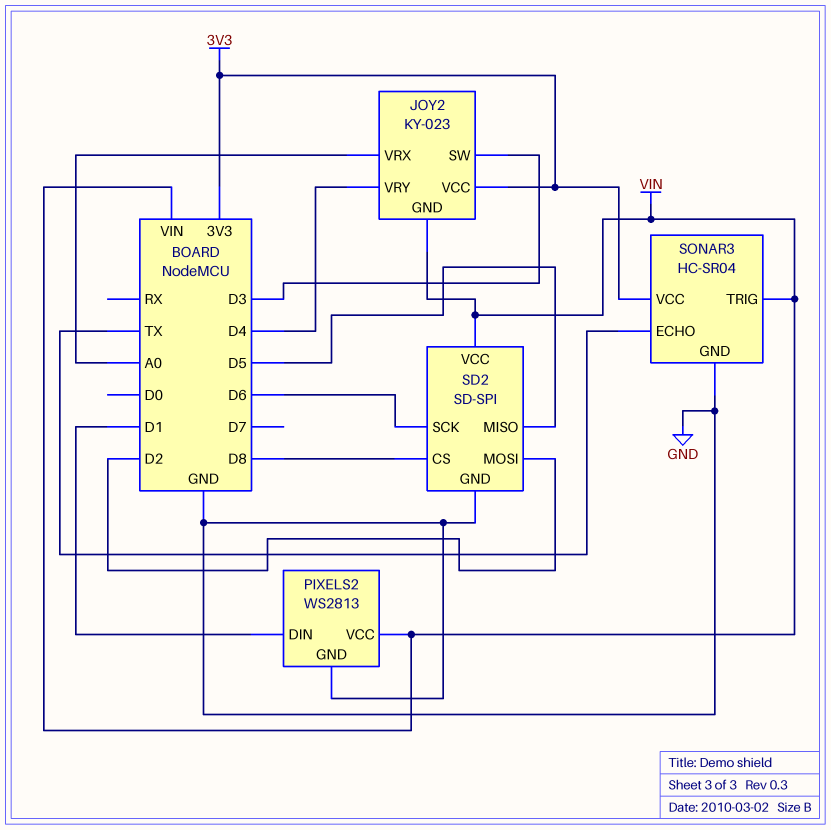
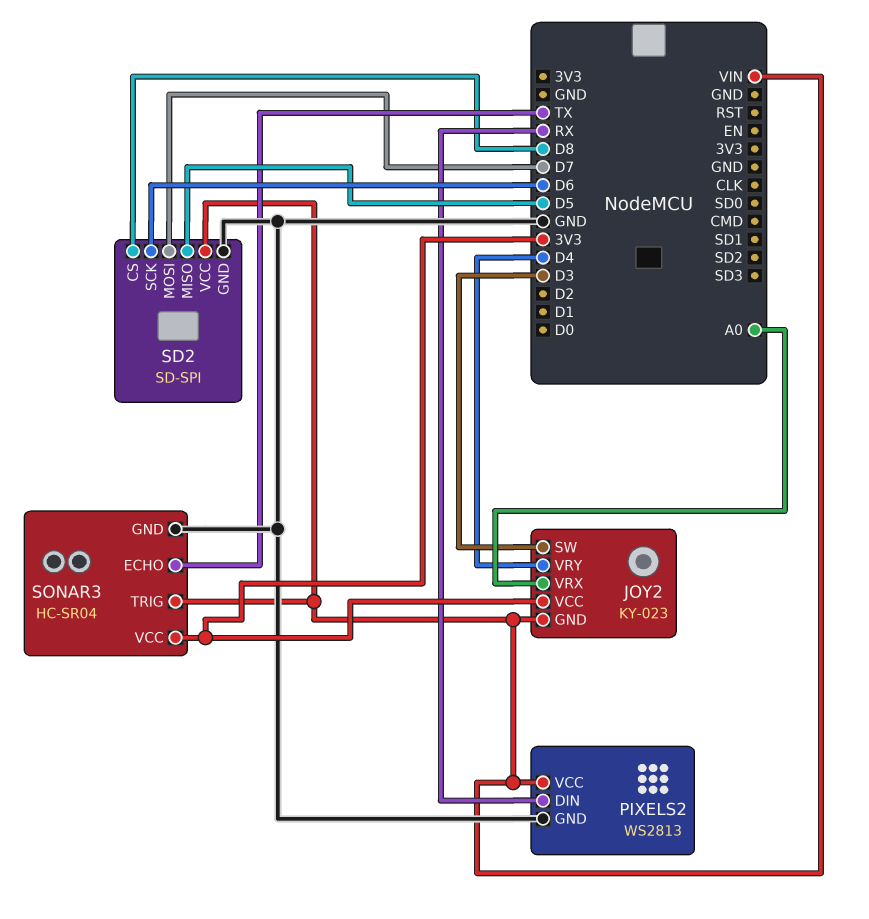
PIXELS2 pin DIN: D1 -> RX
SD2 pin MOSI: D2 -> D7

